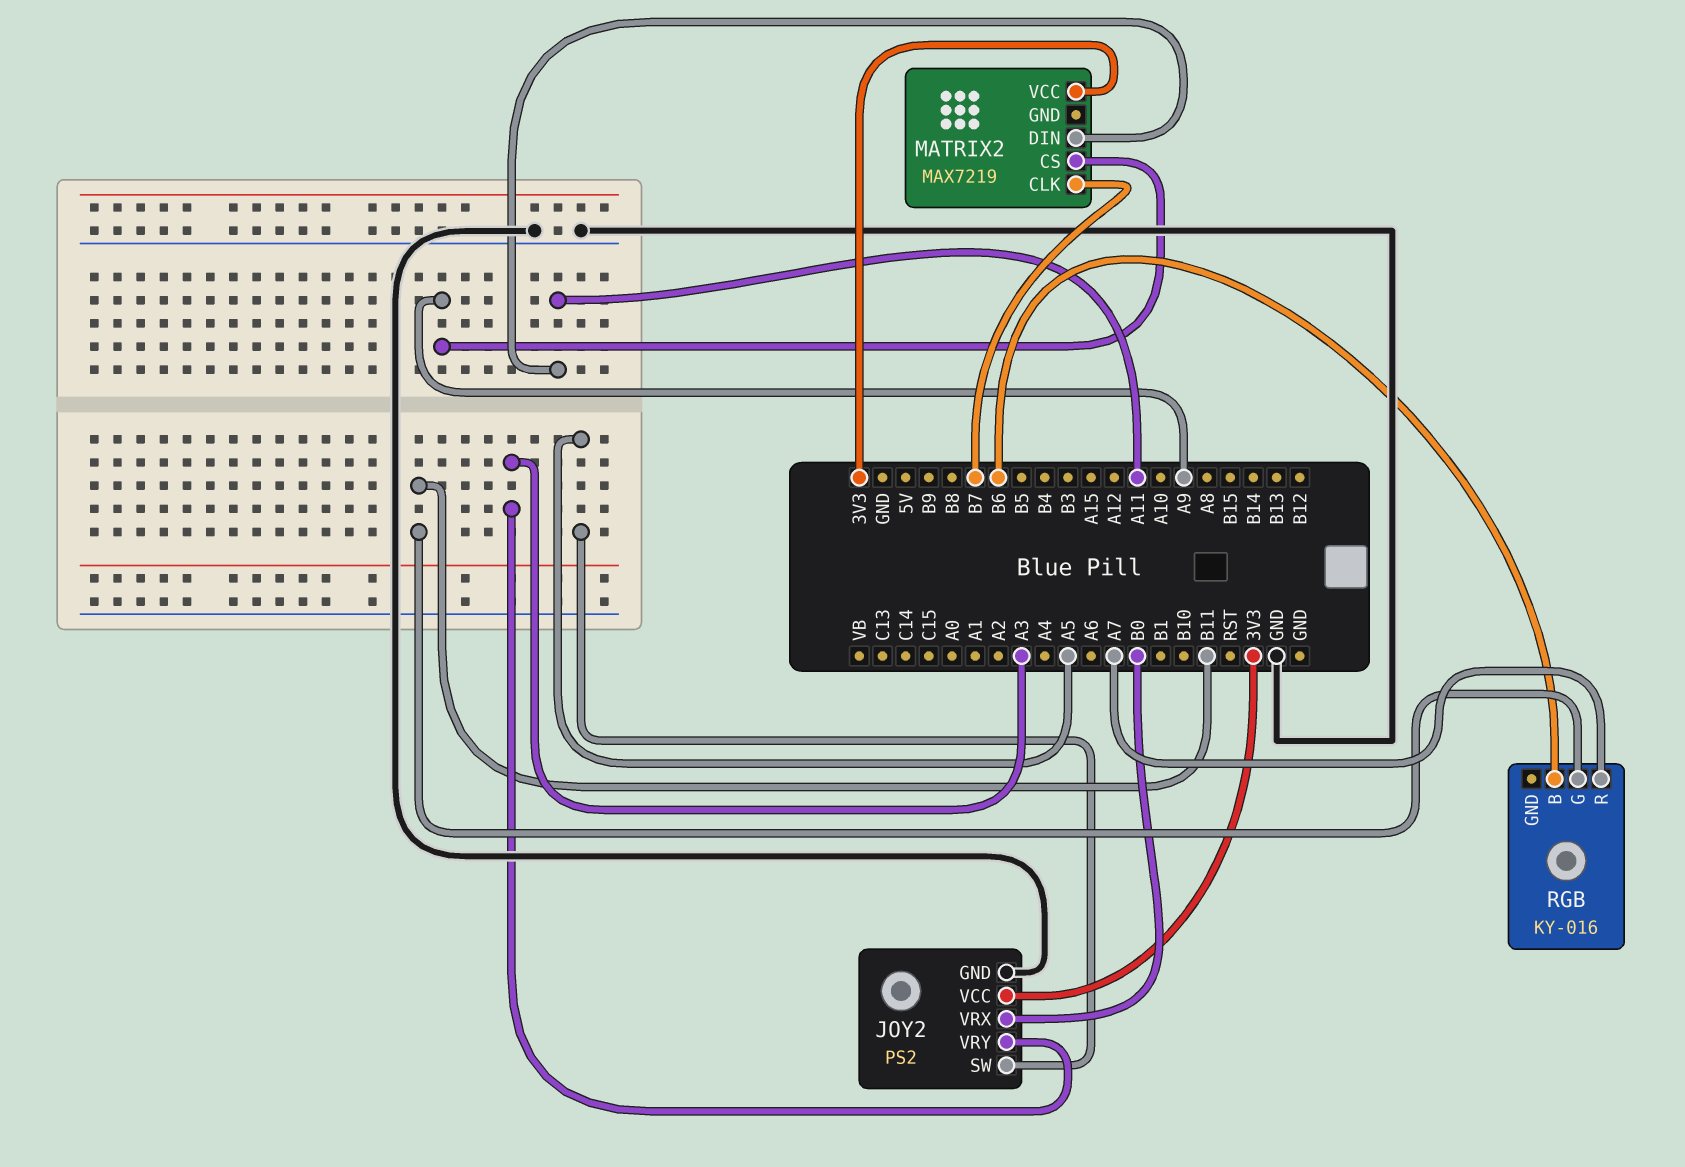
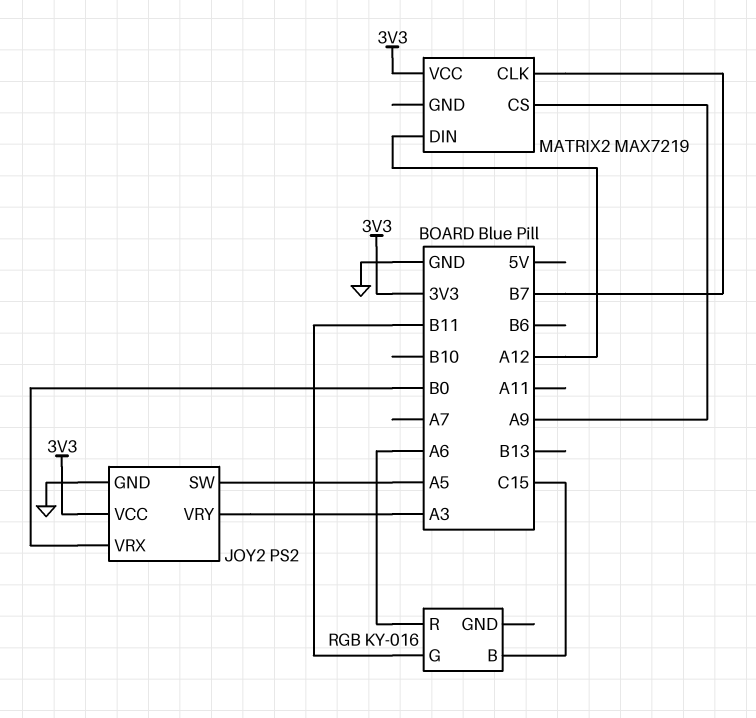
MATRIX2 pin DIN: A11 -> A12
RGB pin B: B6 -> C15
RGB pin R: A7 -> A6

